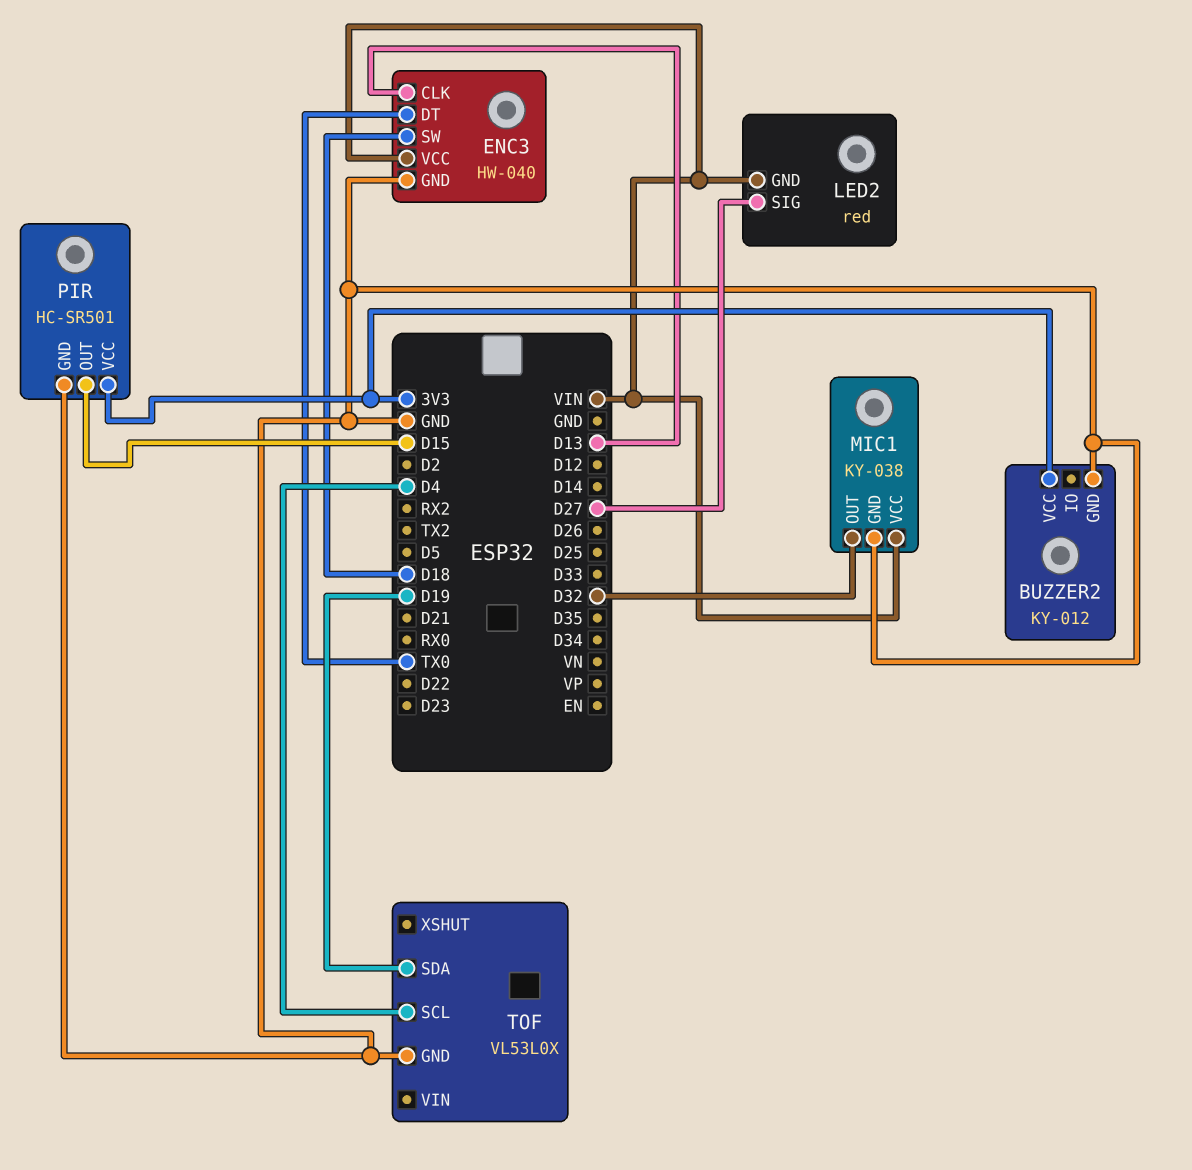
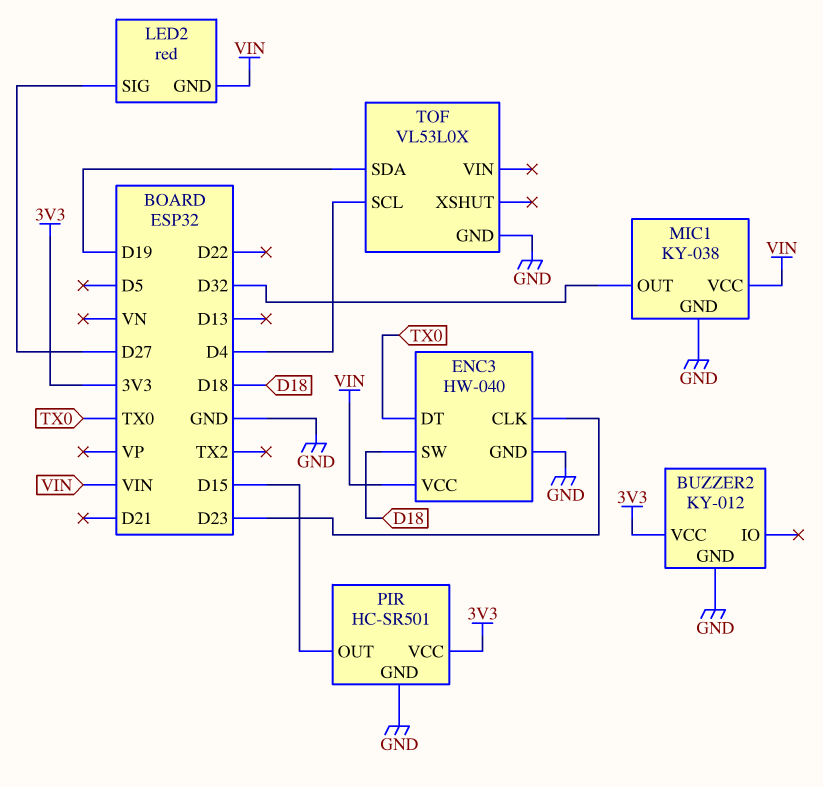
ENC3 pin CLK: D13 -> D23

